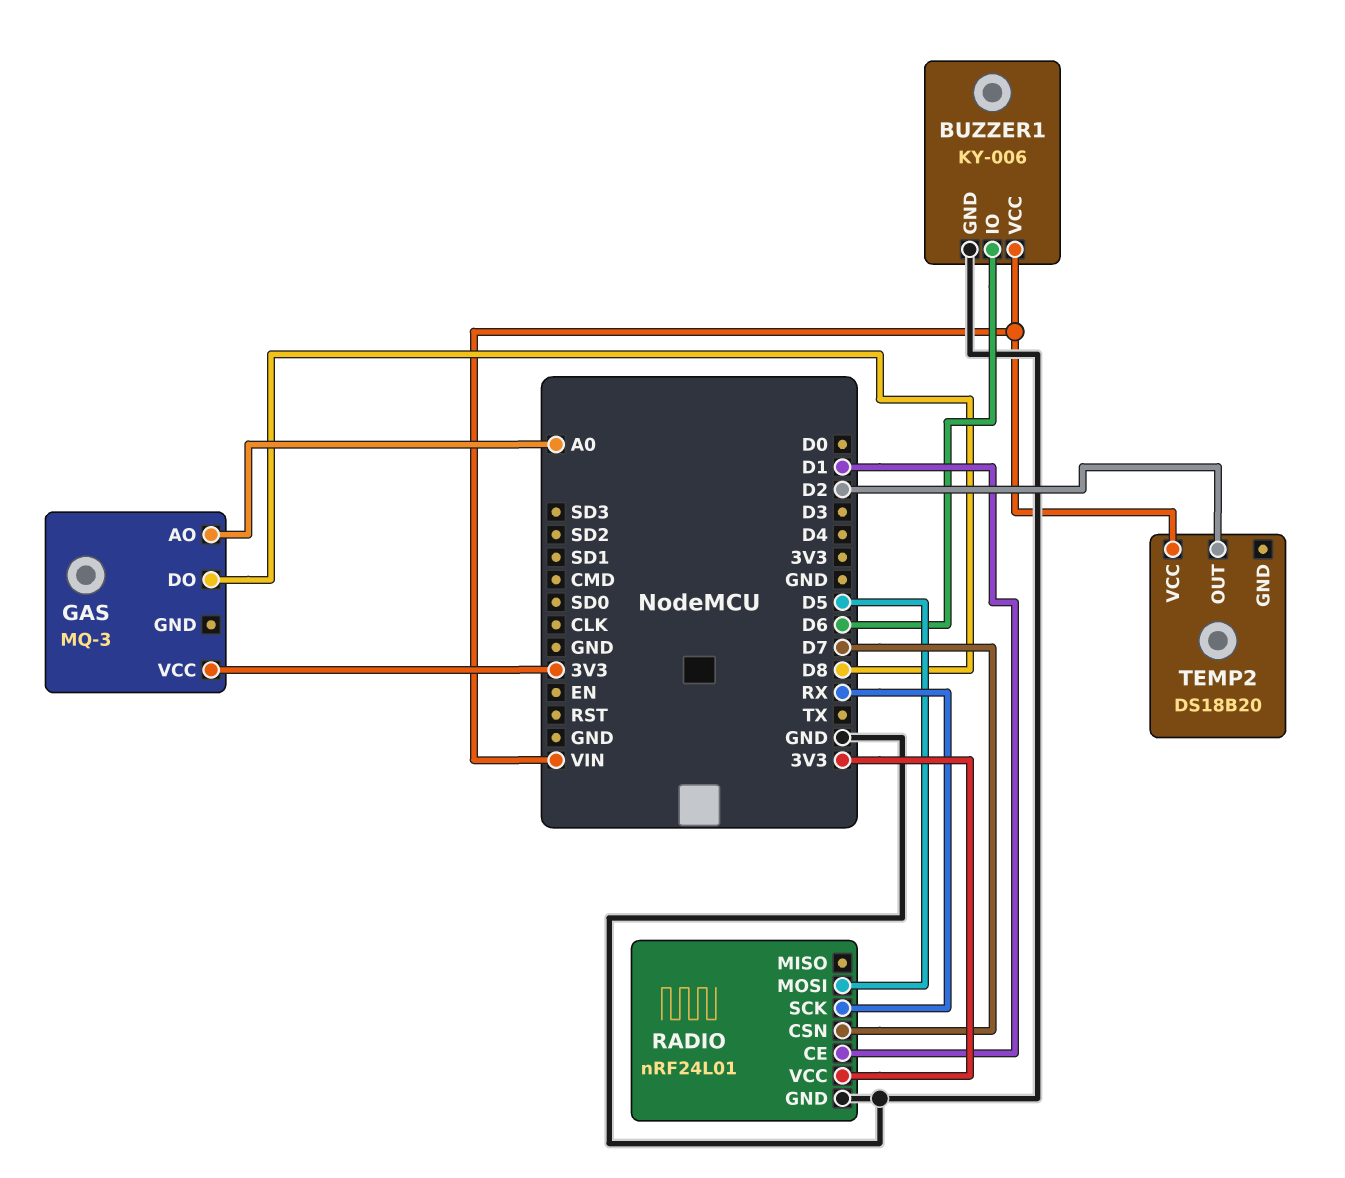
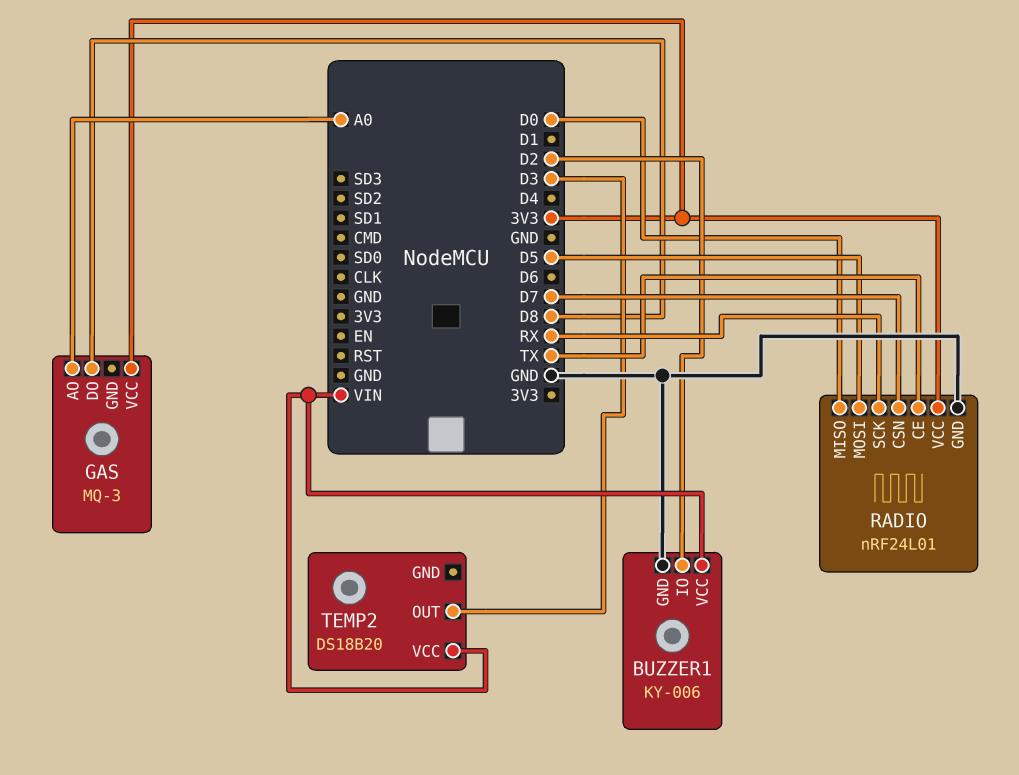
BUZZER1 pin IO: D6 -> D2
RADIO pin CE: D1 -> TX
RADIO pin MISO: none -> D0
TEMP2 pin OUT: D2 -> D3

